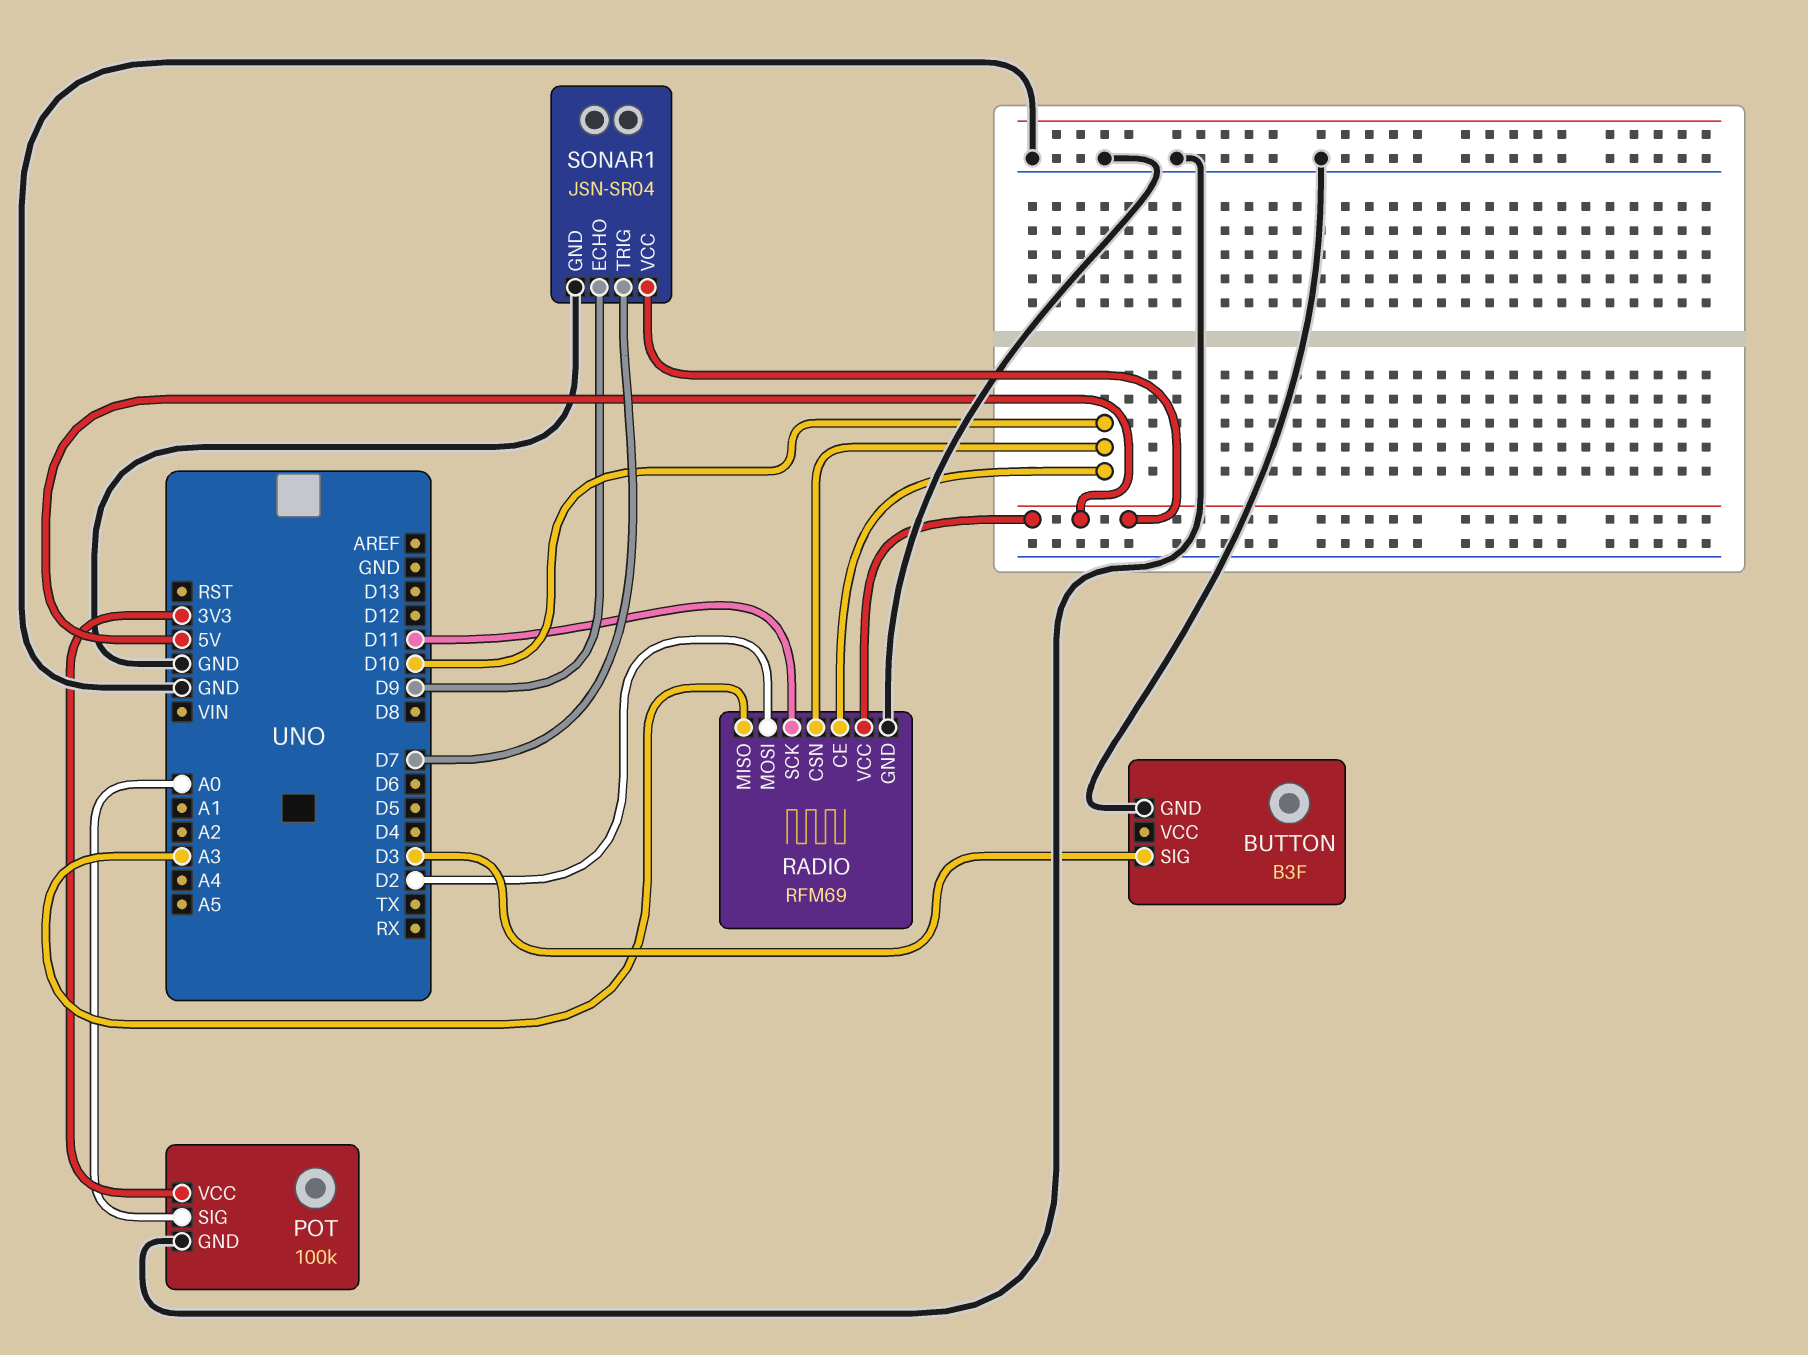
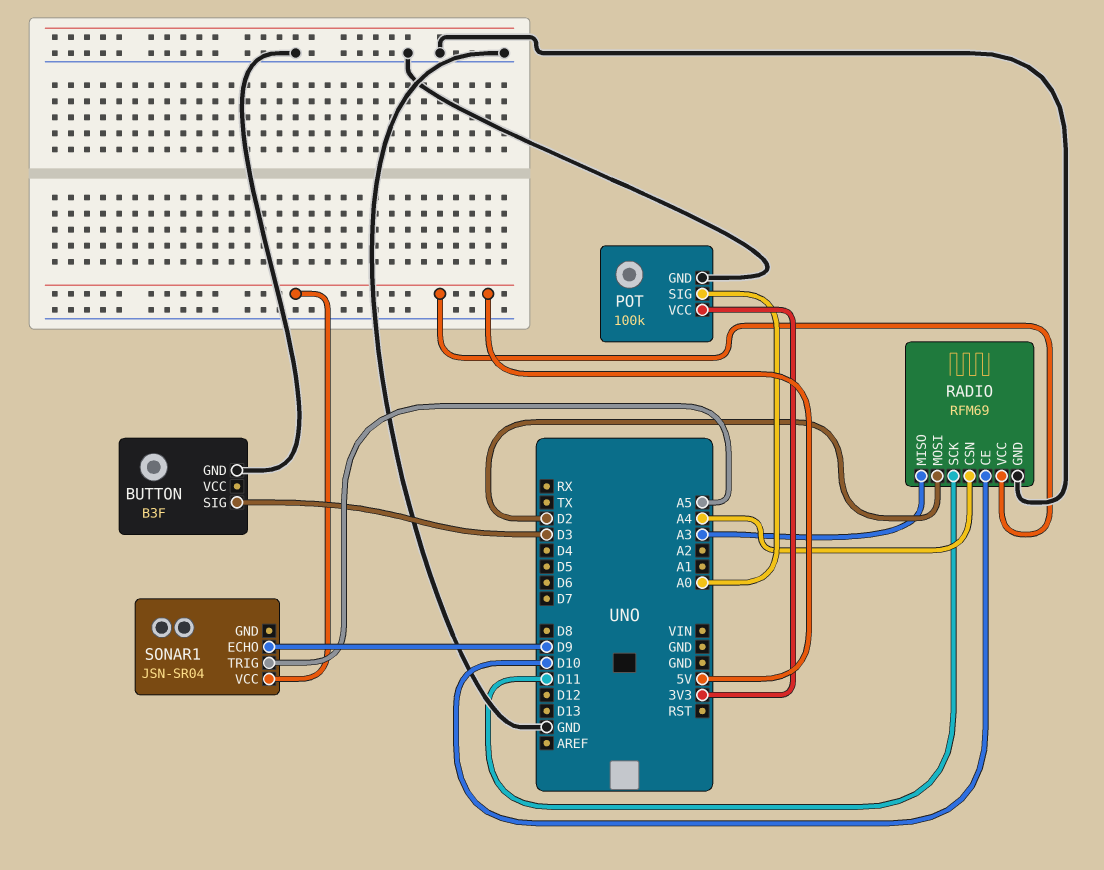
RADIO pin CSN: D10 -> A4
SONAR1 pin GND: GND -> none
SONAR1 pin TRIG: D7 -> A5

